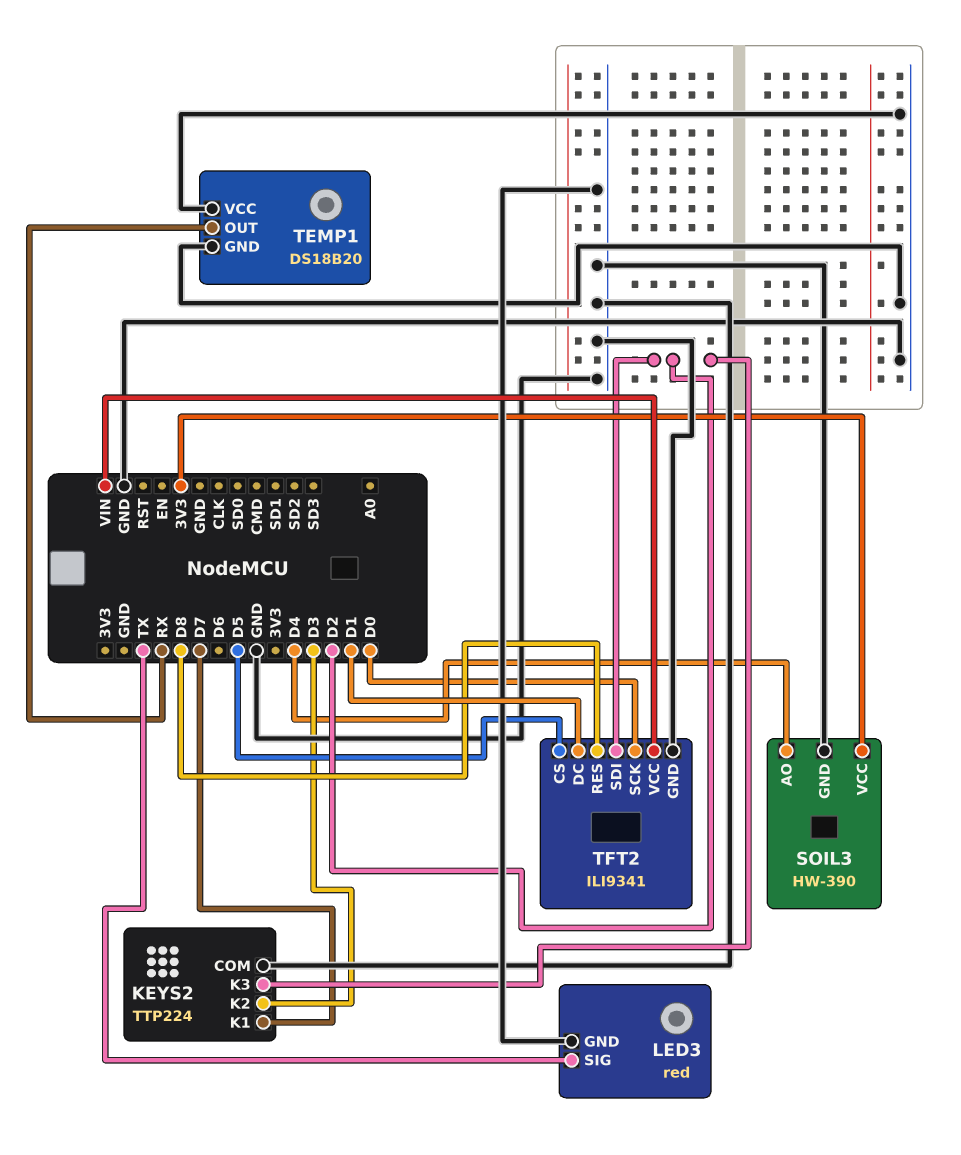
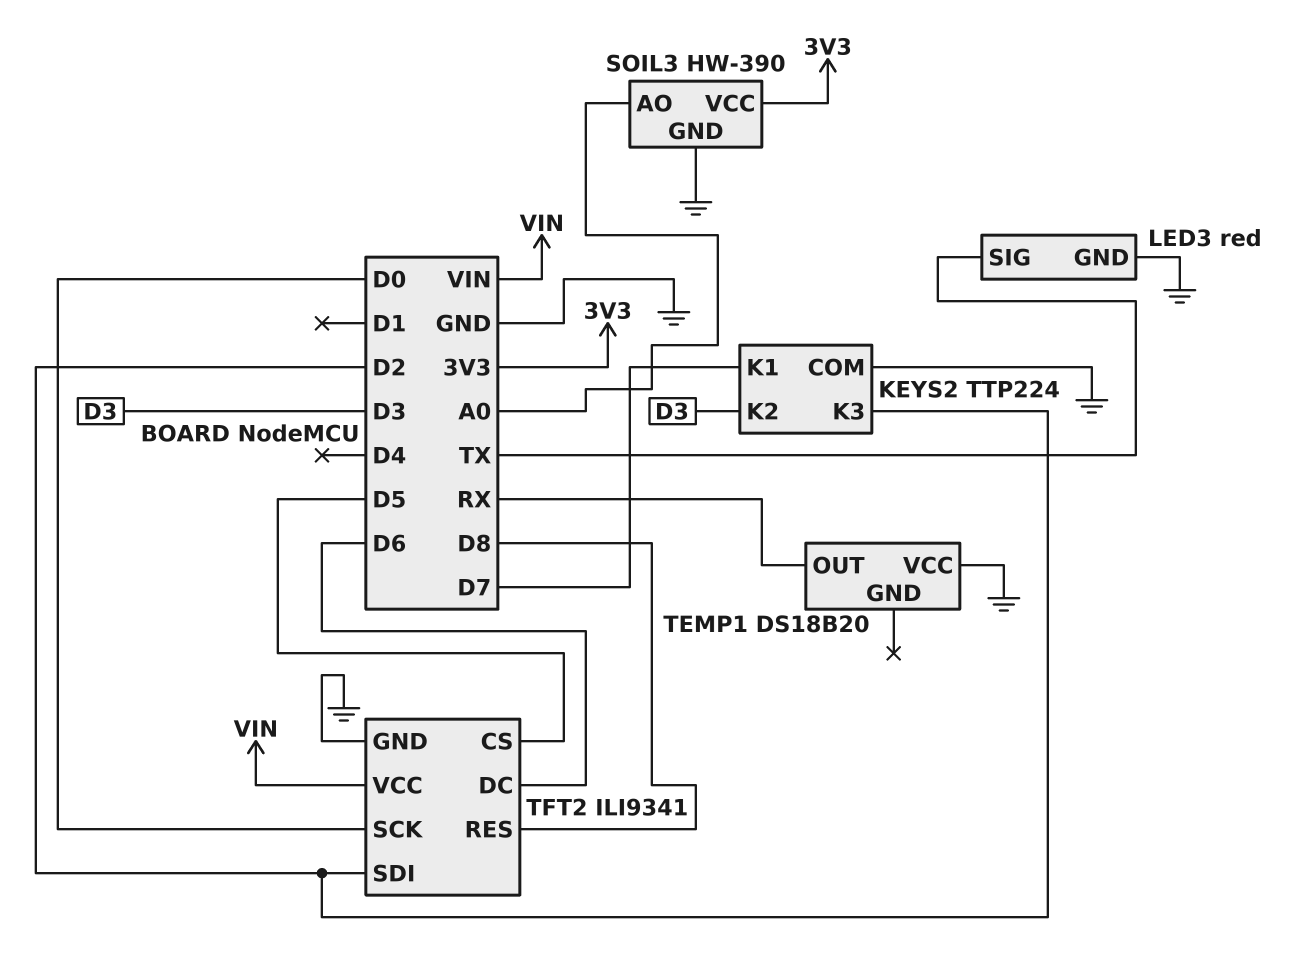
SOIL3 pin AO: D4 -> A0
TEMP1 pin GND: GND -> none
TFT2 pin DC: D1 -> D6

